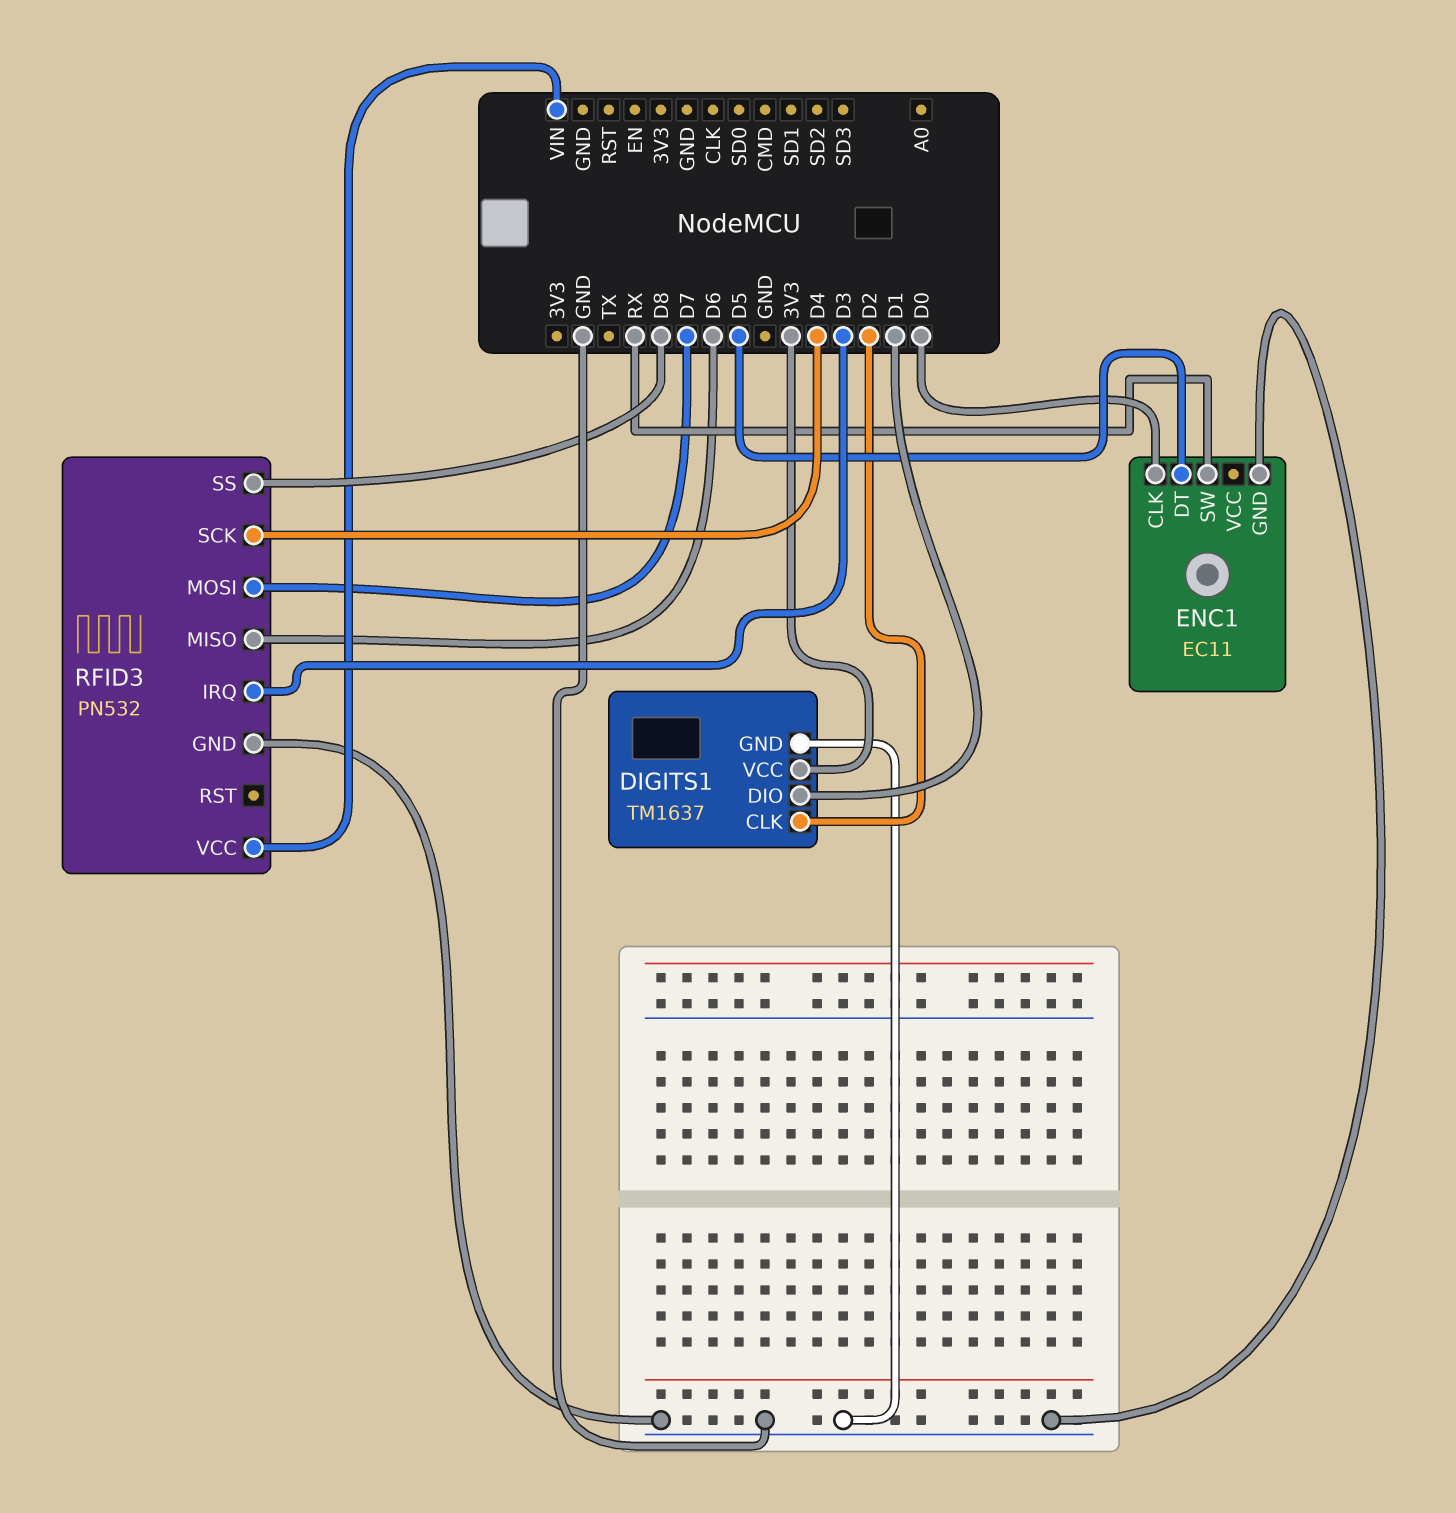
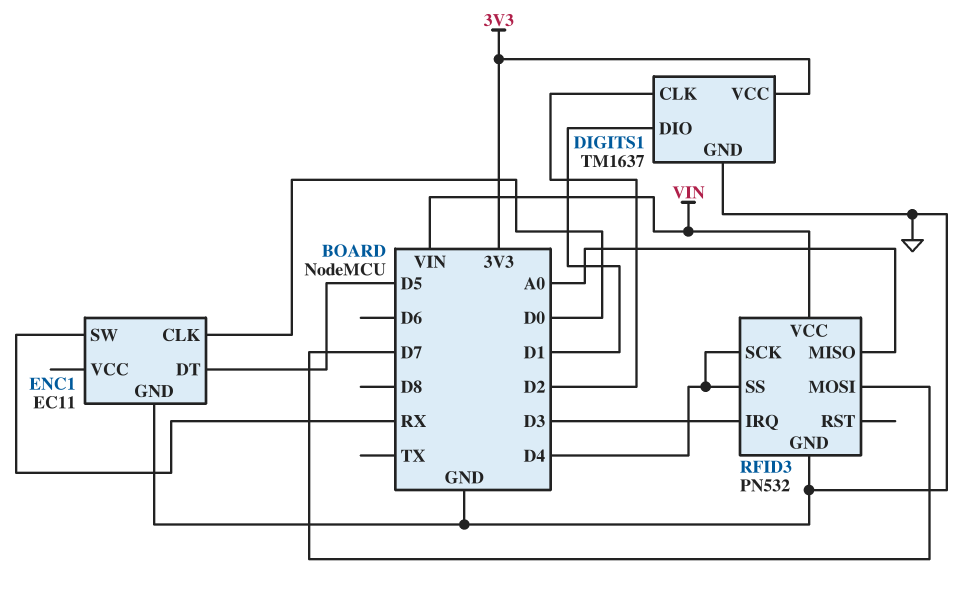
RFID3 pin MISO: D6 -> A0
RFID3 pin SS: D8 -> D4

